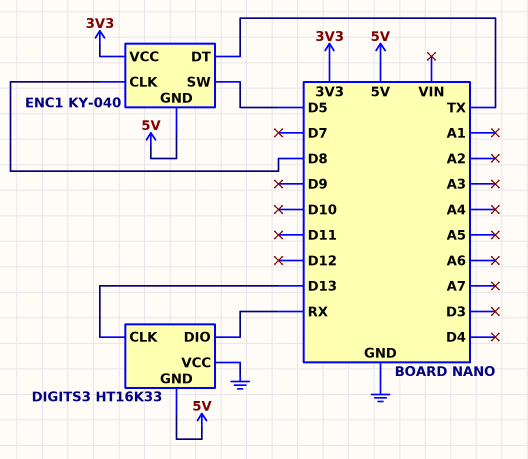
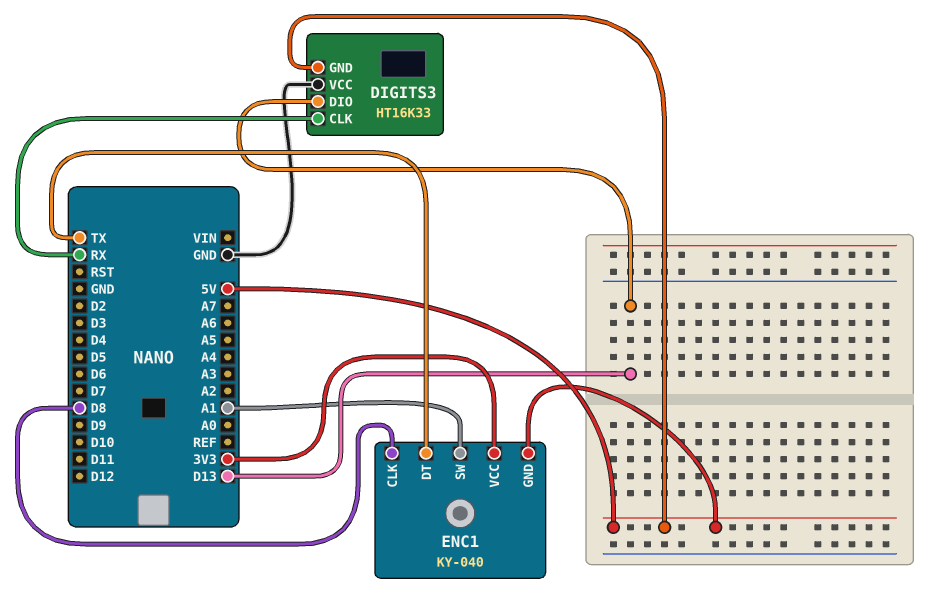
DIGITS3 pin CLK: D13 -> RX
DIGITS3 pin DIO: RX -> D13
ENC1 pin SW: D5 -> A1

